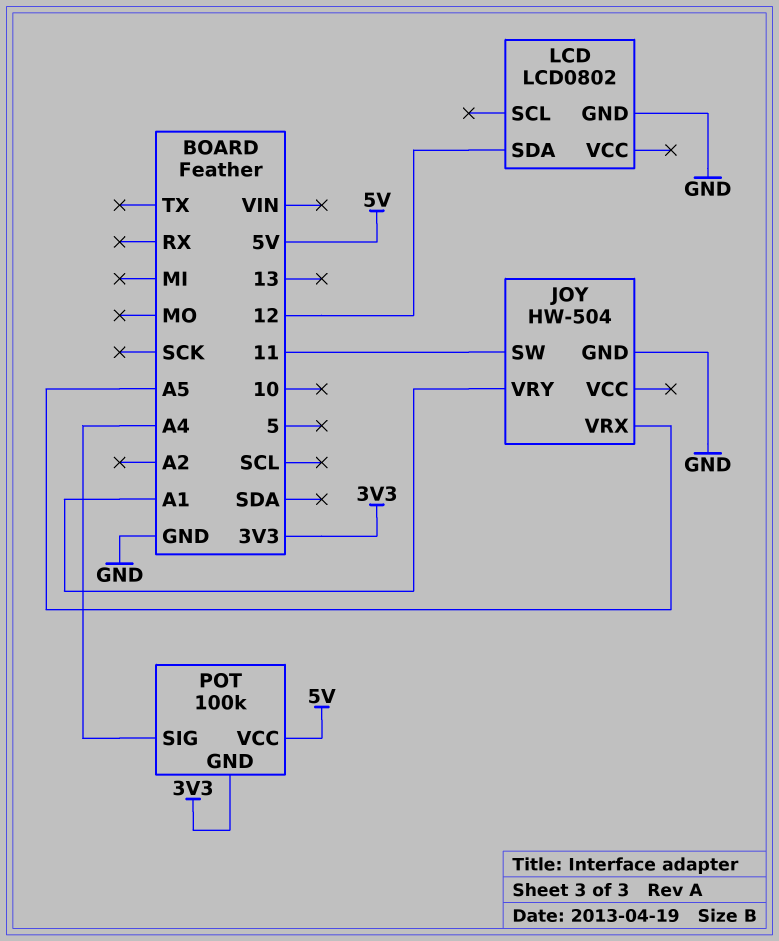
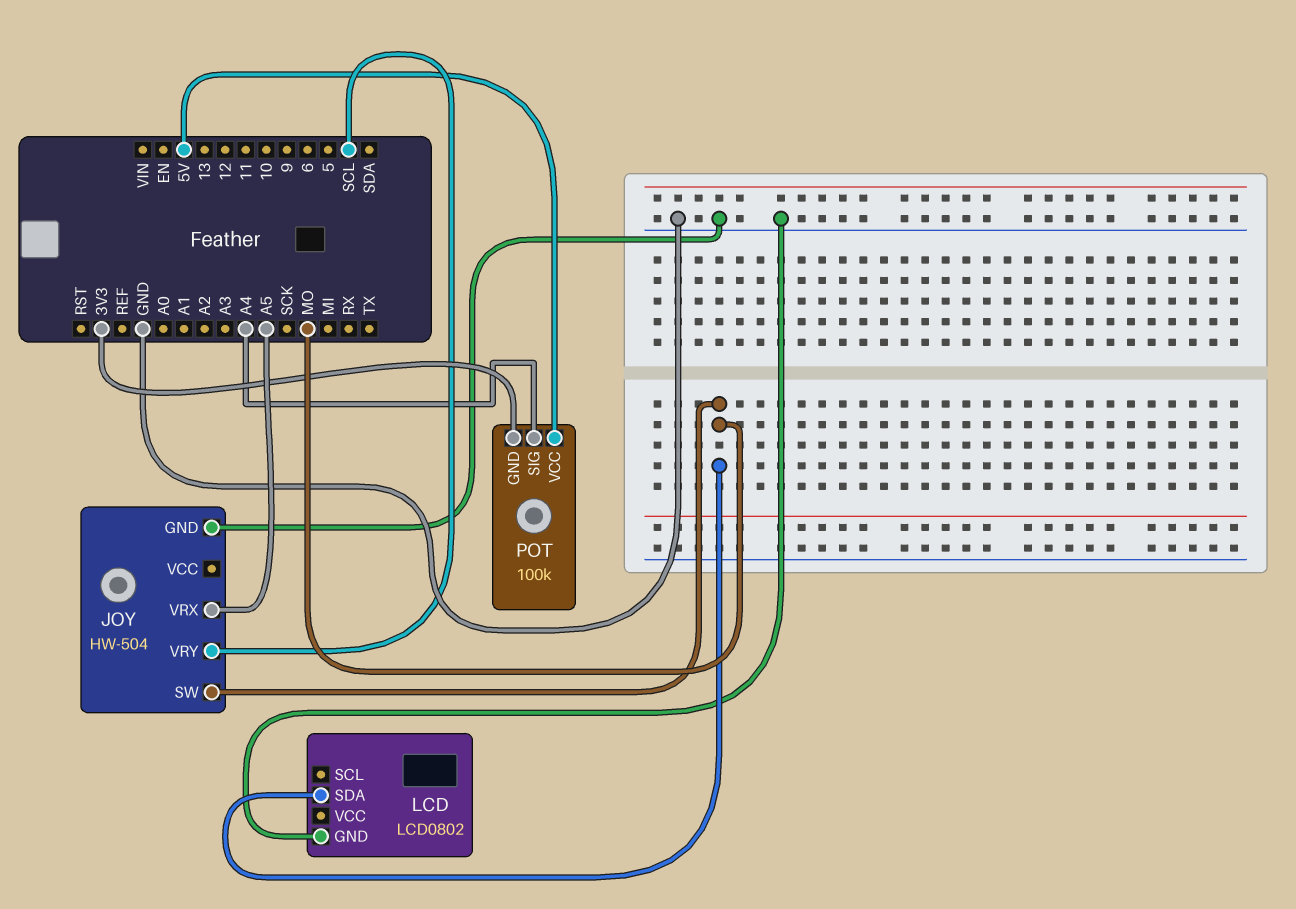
JOY pin SW: 11 -> MO
JOY pin VRY: A1 -> SCL
LCD pin SDA: 12 -> MO

